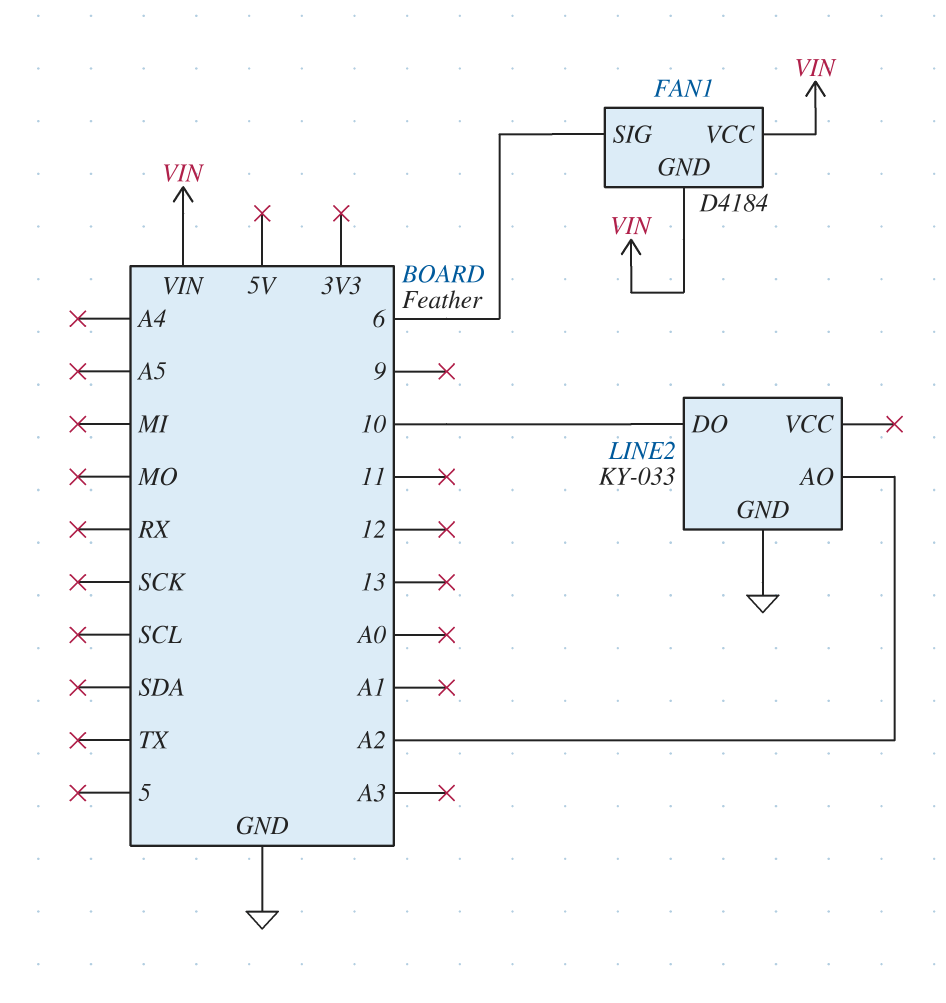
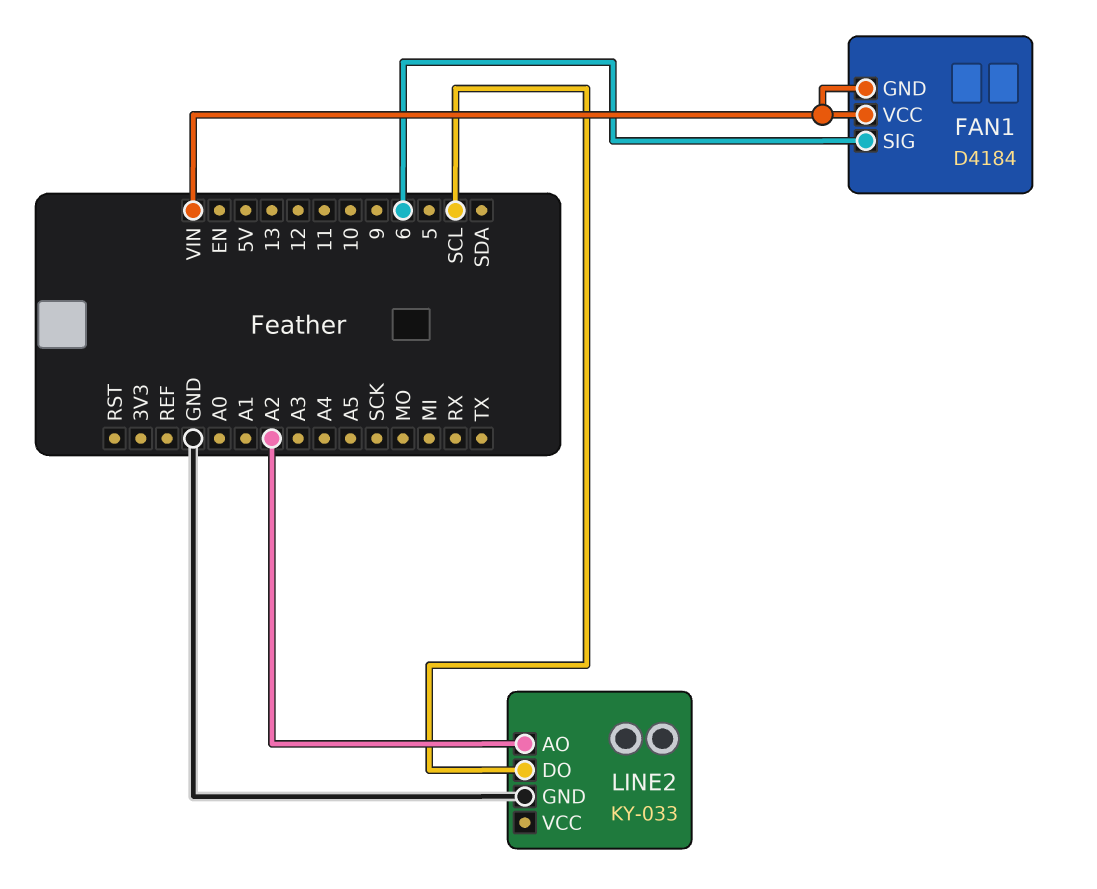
LINE2 pin DO: 10 -> SCL

